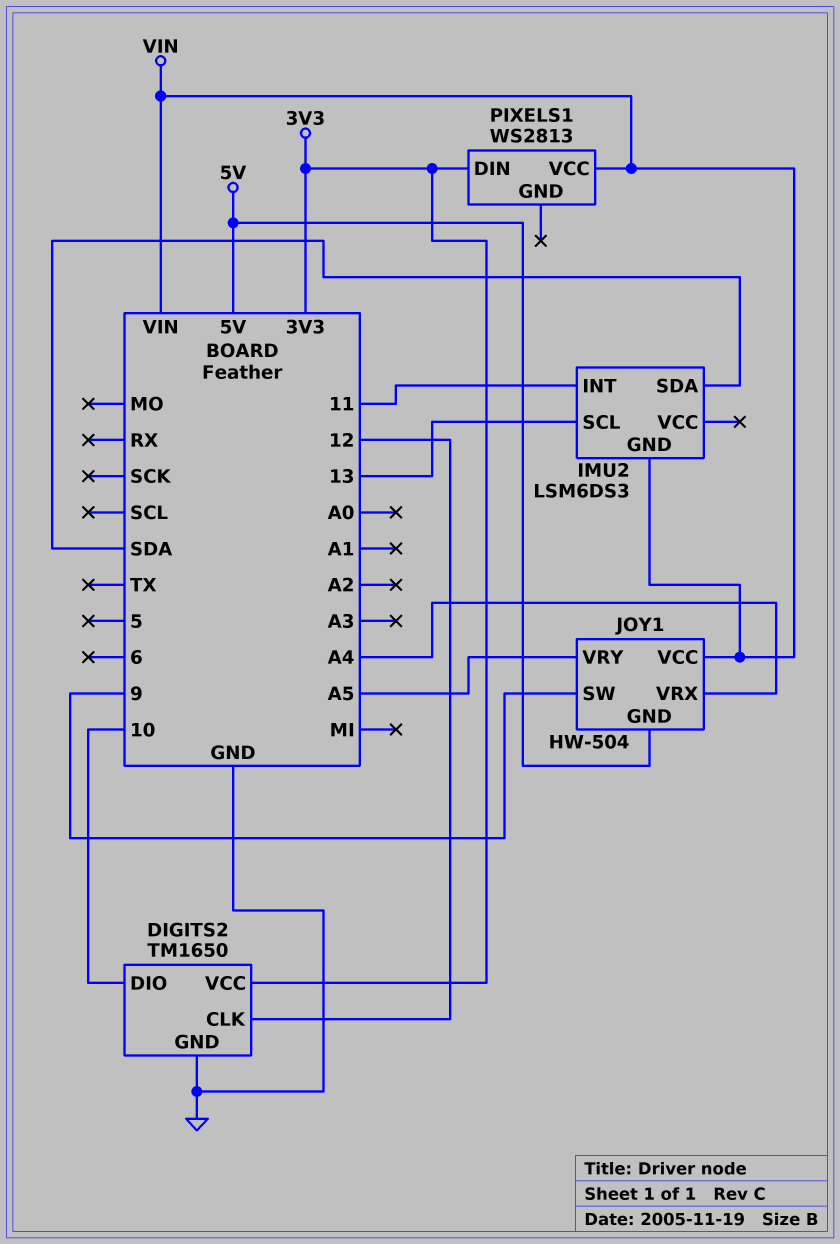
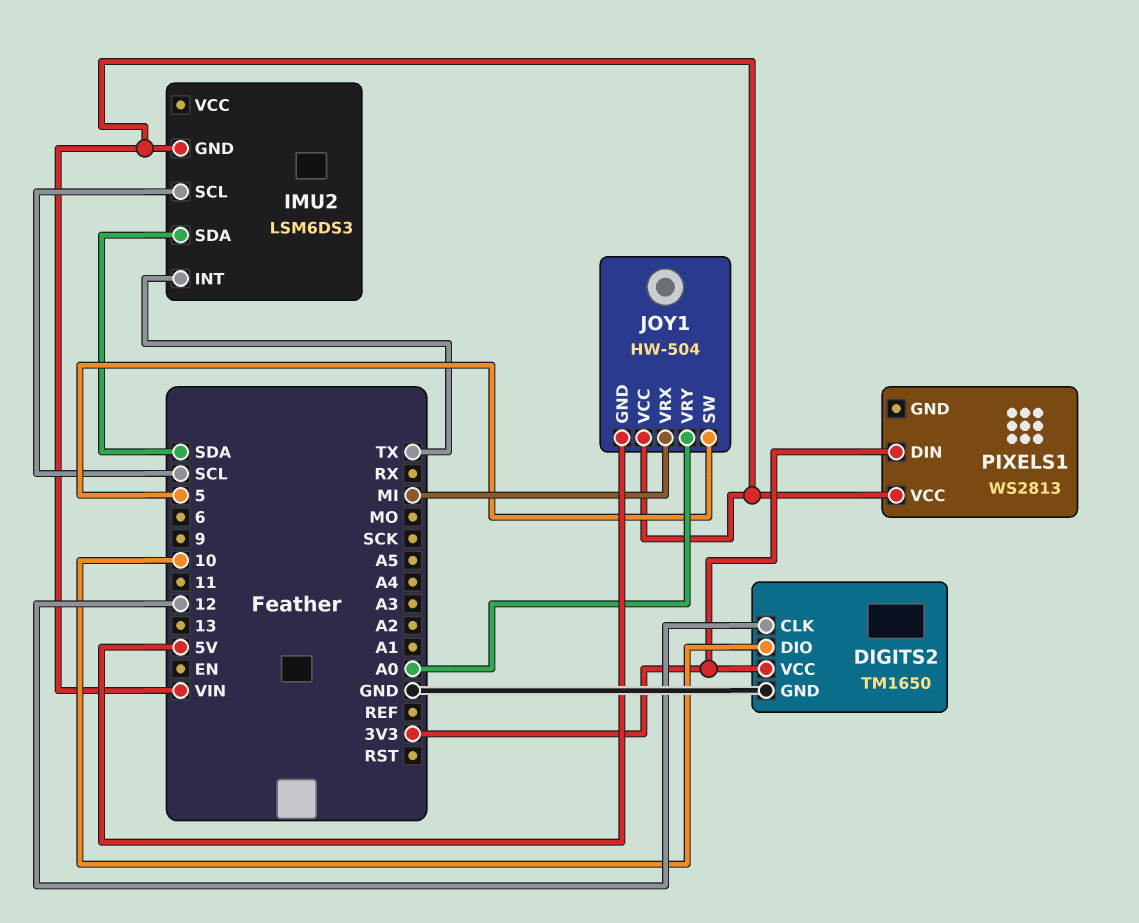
IMU2 pin INT: 11 -> TX
IMU2 pin SCL: 13 -> SCL
JOY1 pin SW: 9 -> 5
JOY1 pin VRX: A4 -> MI
JOY1 pin VRY: A5 -> A0

